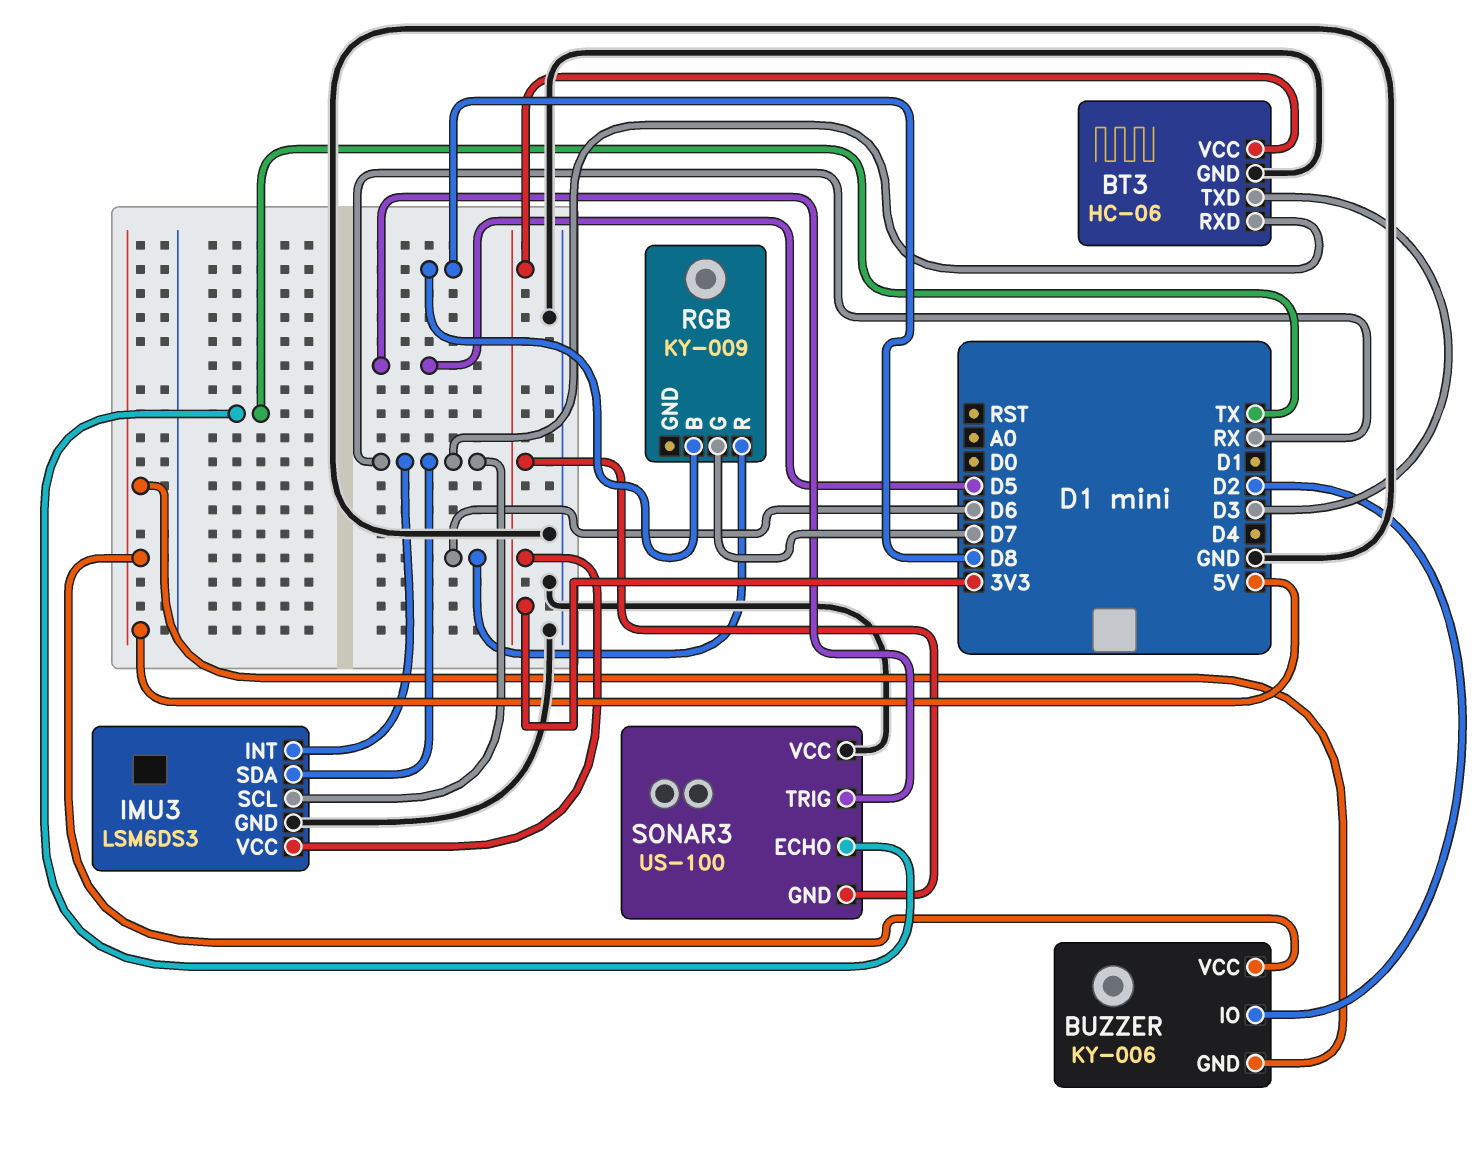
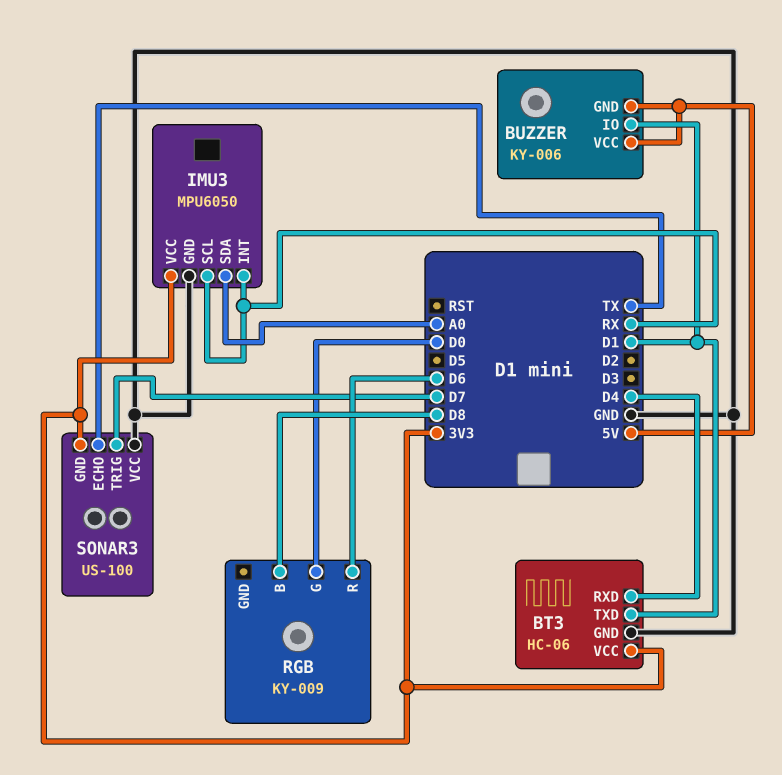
BT3 pin RXD: RX -> D4
BT3 pin TXD: D3 -> D1
BUZZER pin IO: D2 -> D1
IMU3: LSM6DS3 -> MPU6050
IMU3 pin SDA: RX -> A0
RGB pin G: D7 -> D0
SONAR3 pin TRIG: D5 -> D7

